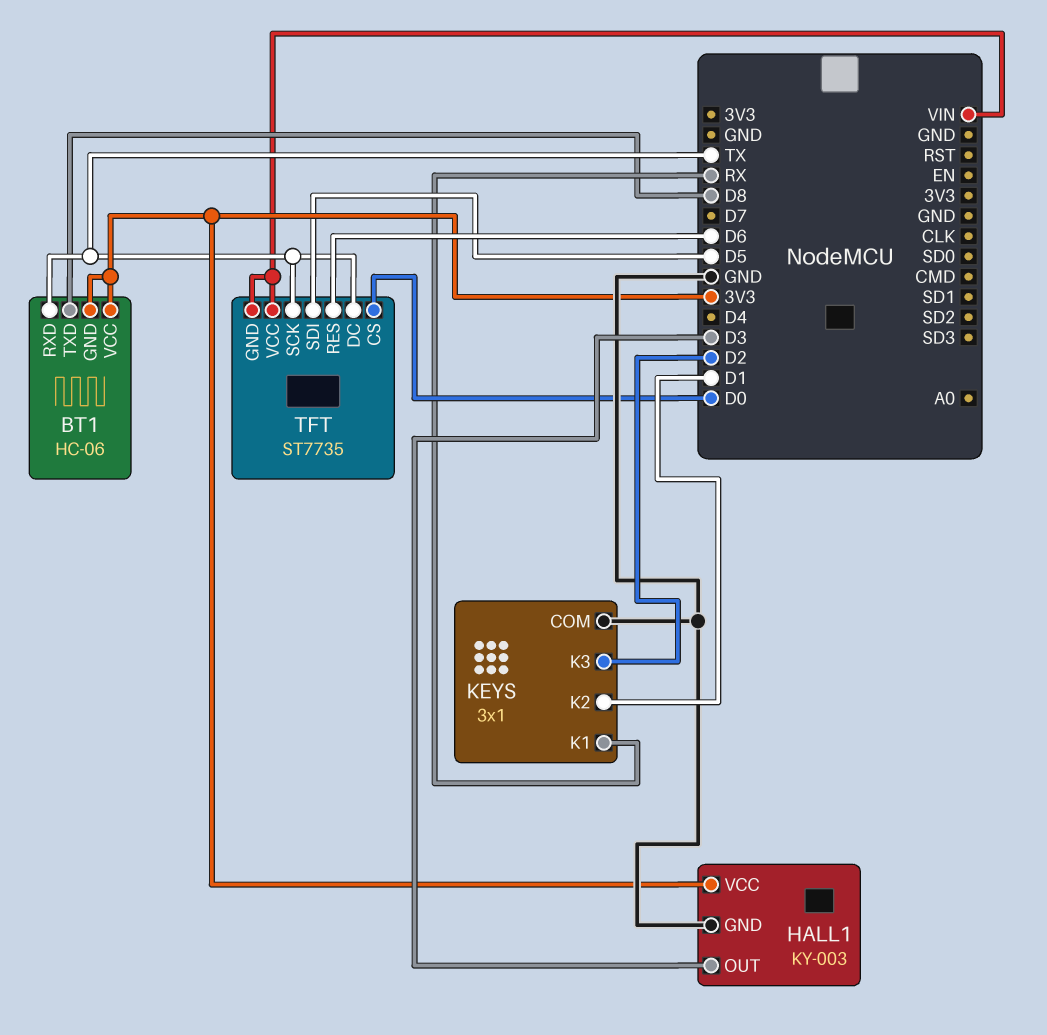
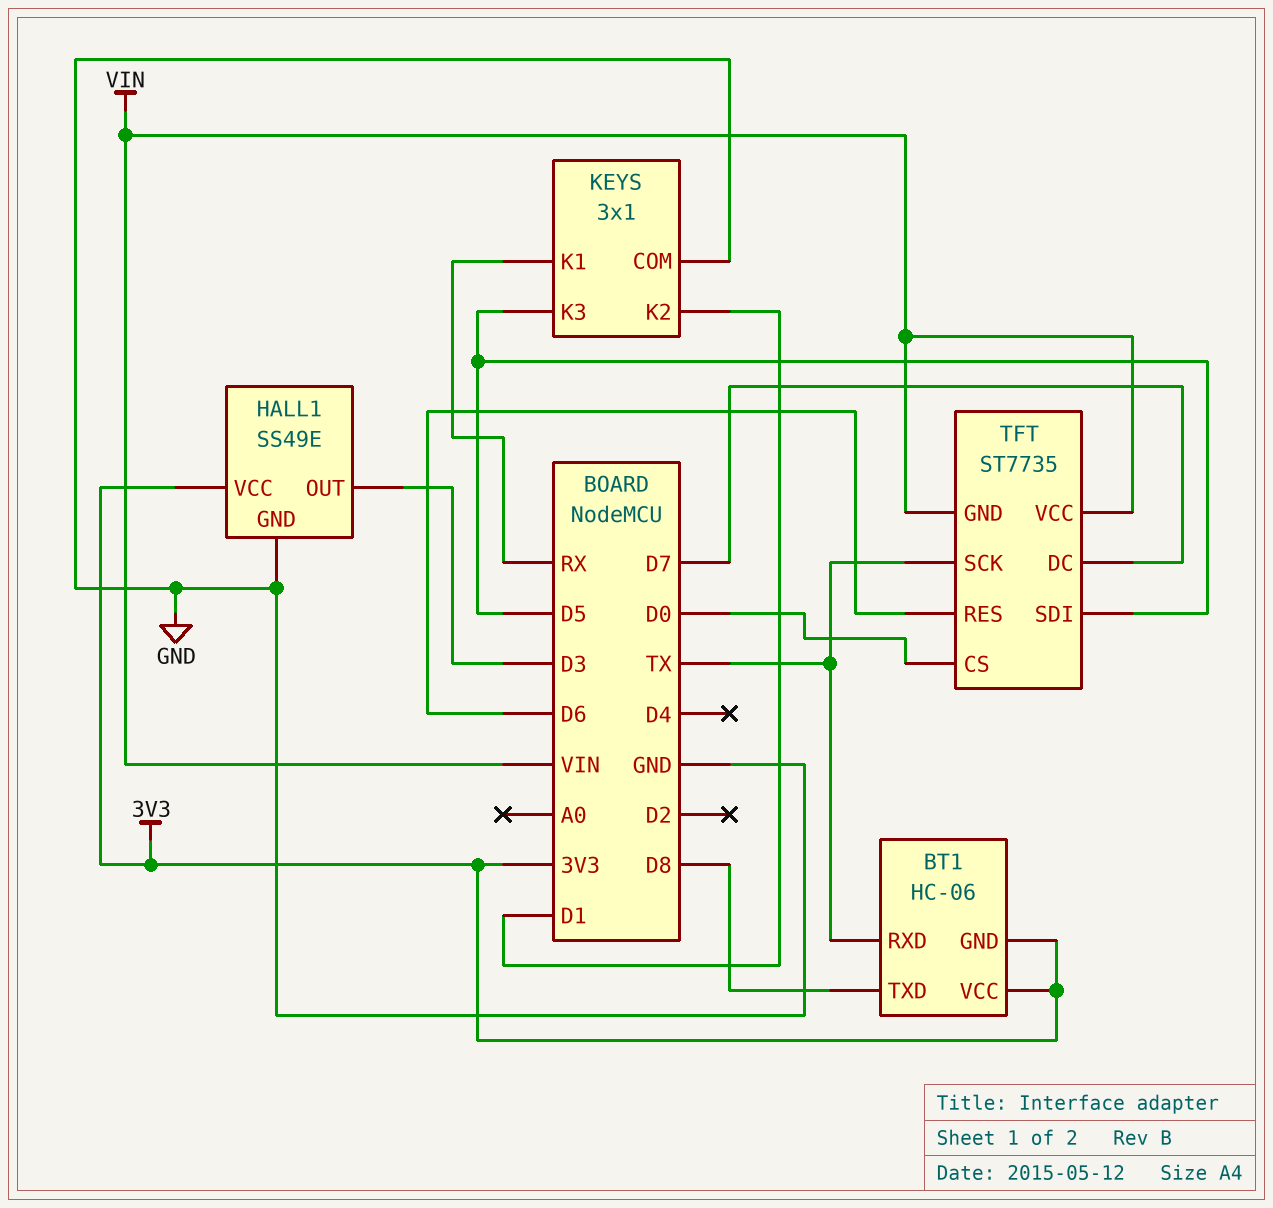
HALL1: KY-003 -> SS49E
KEYS pin K3: D2 -> D5
TFT pin DC: TX -> D7

